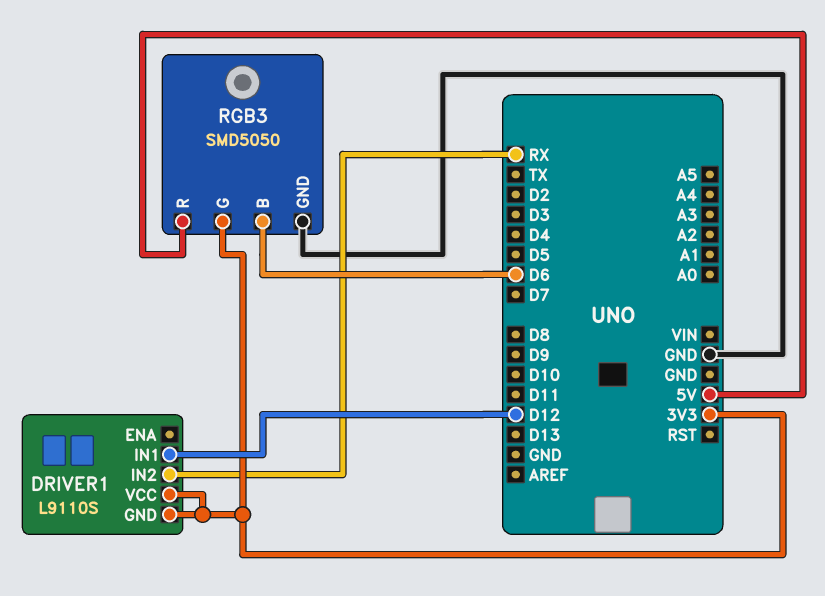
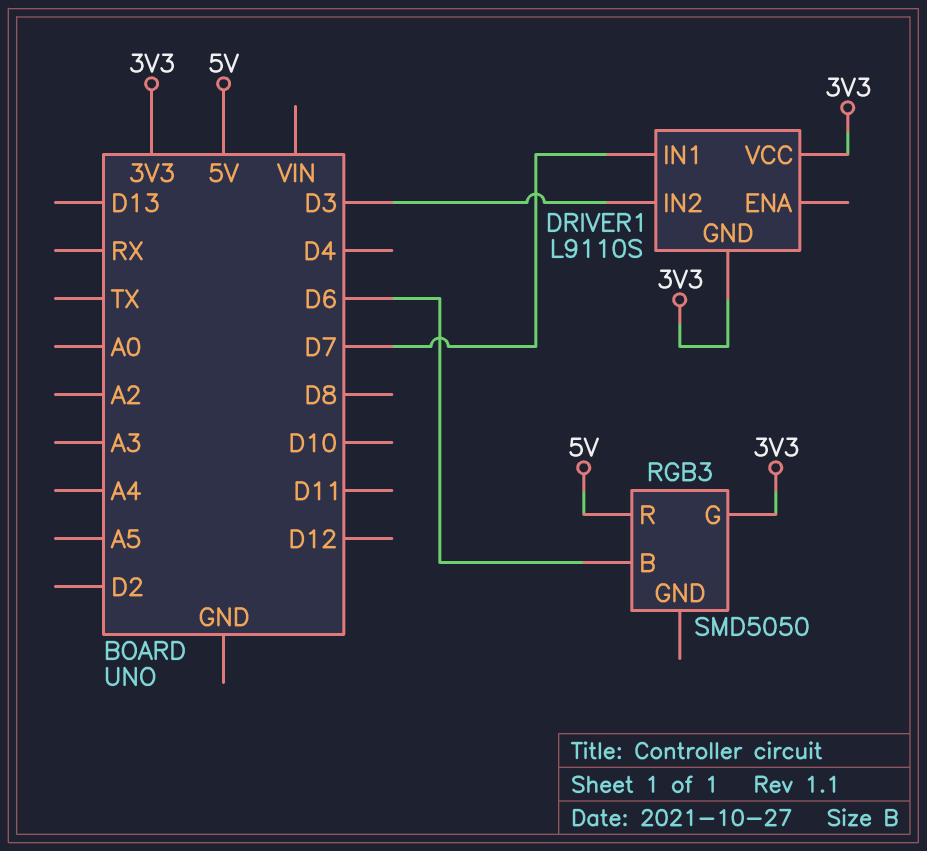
DRIVER1 pin IN1: D12 -> D7
DRIVER1 pin IN2: RX -> D3
RGB3 pin GND: GND -> none

